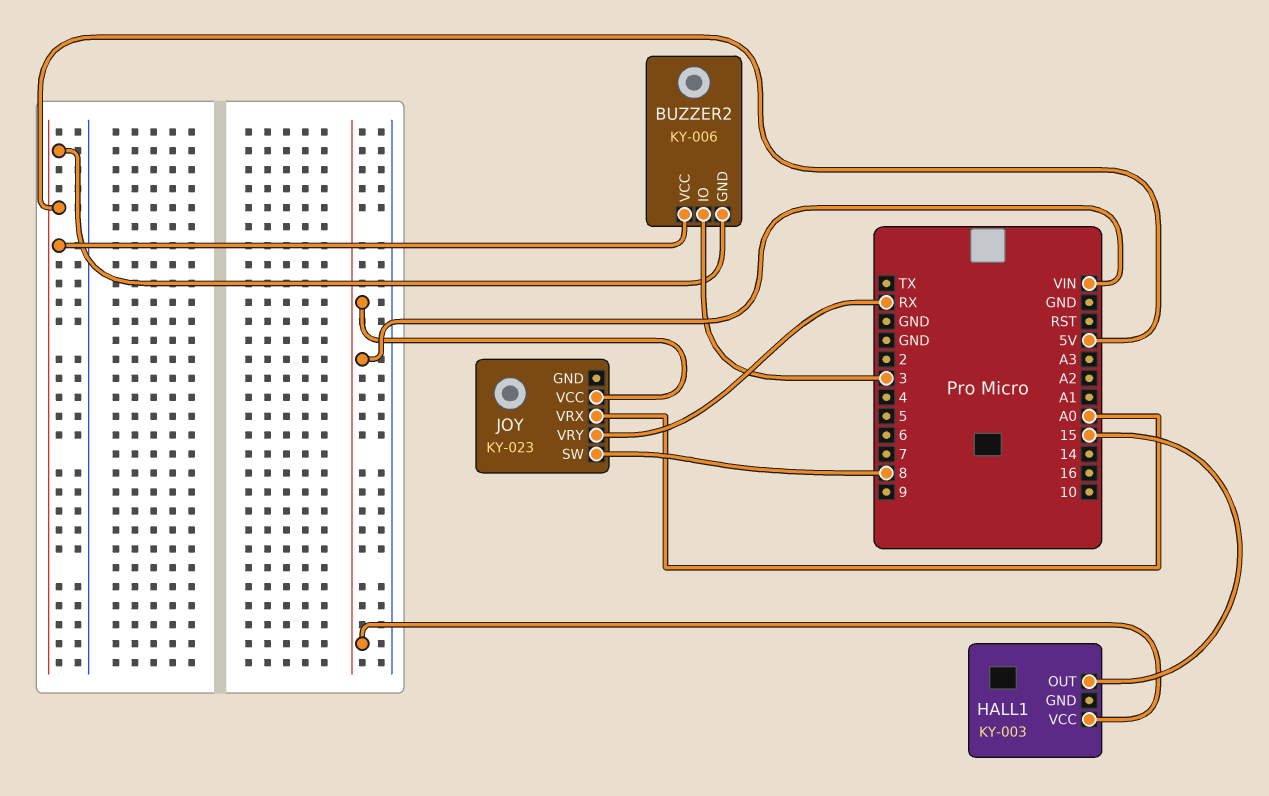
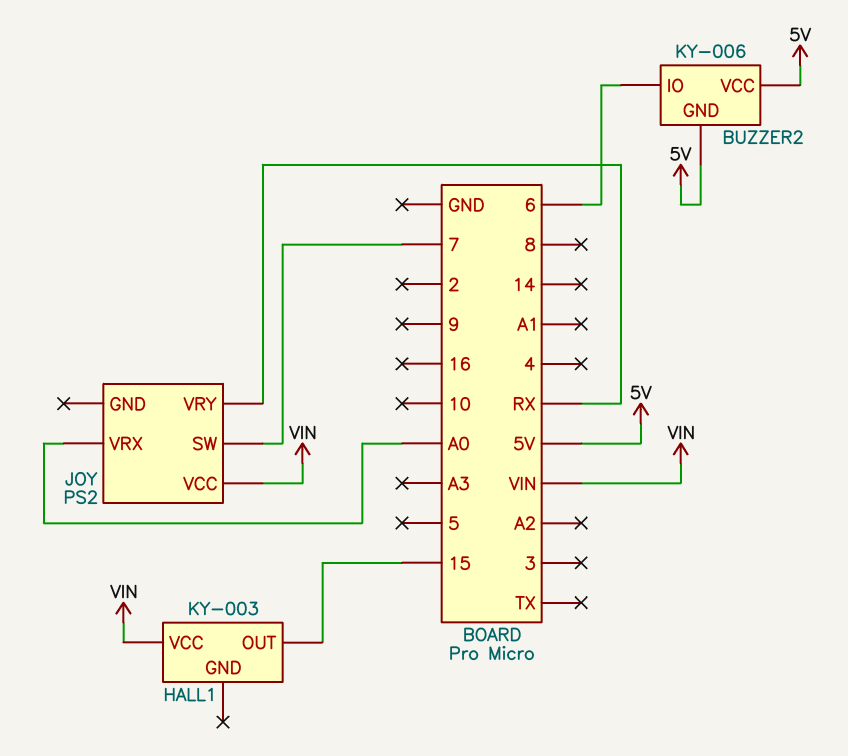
BUZZER2 pin IO: 3 -> 6
JOY: KY-023 -> PS2
JOY pin SW: 8 -> 7

